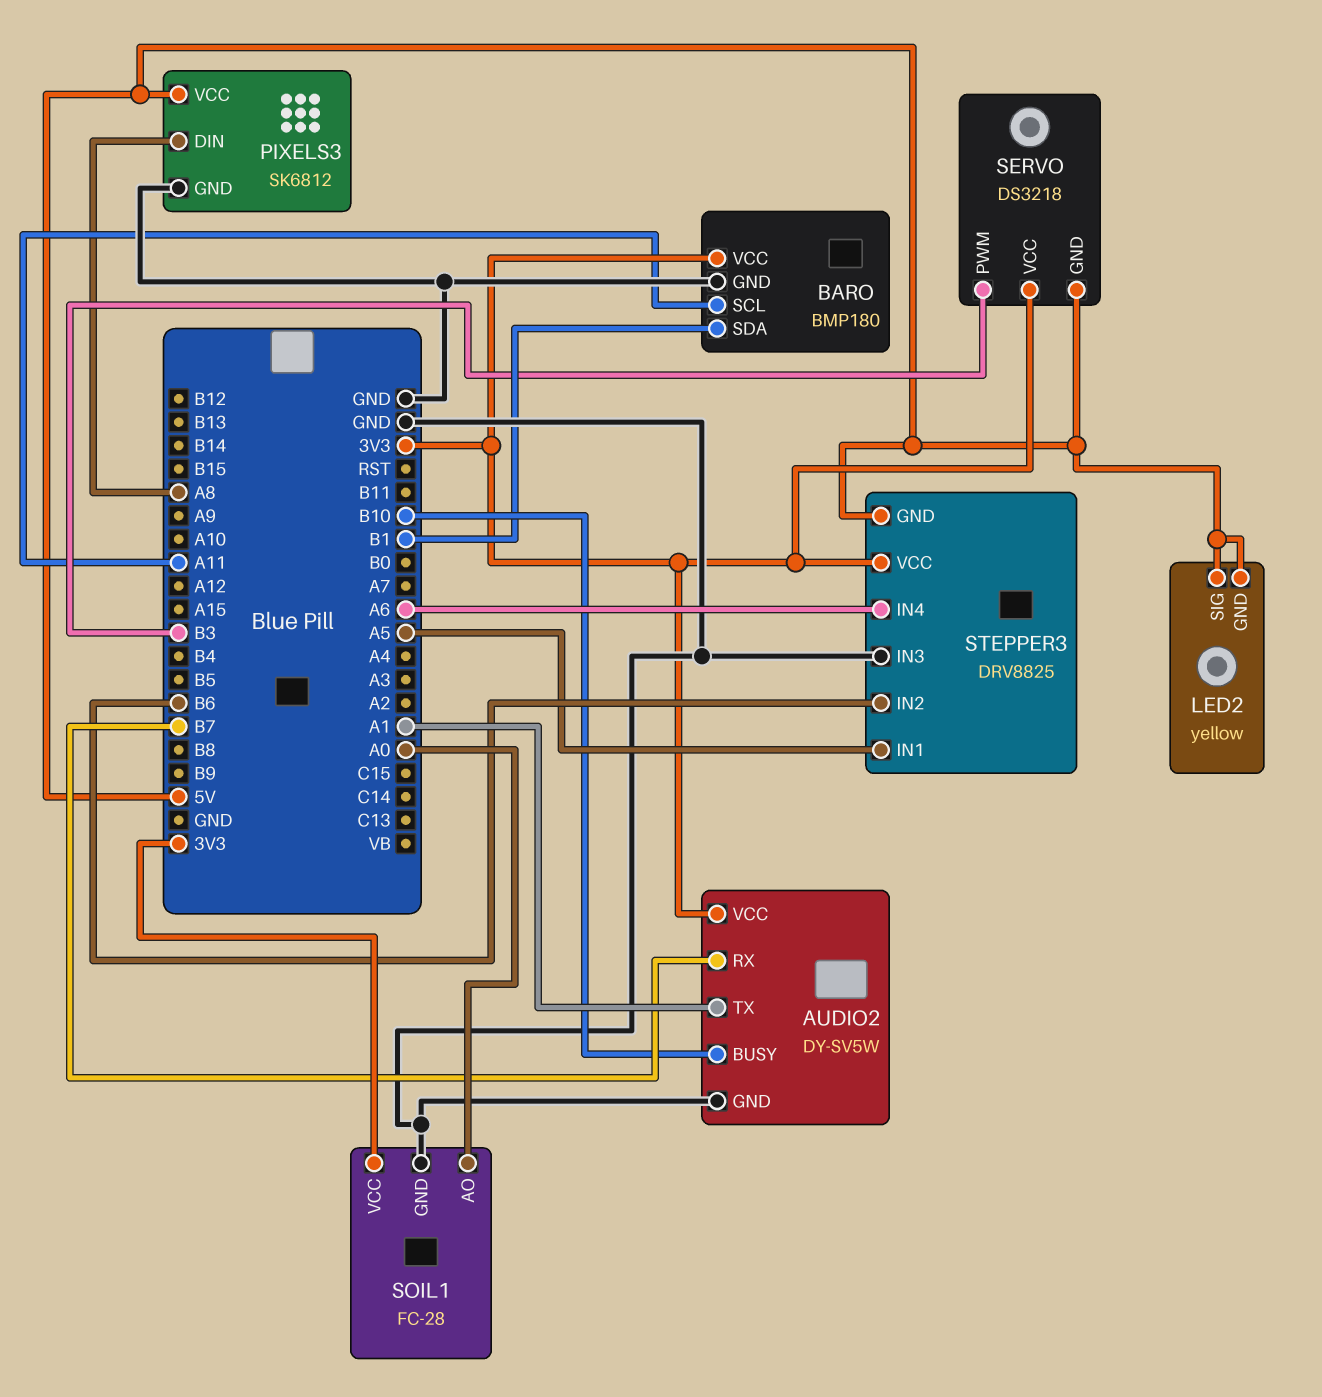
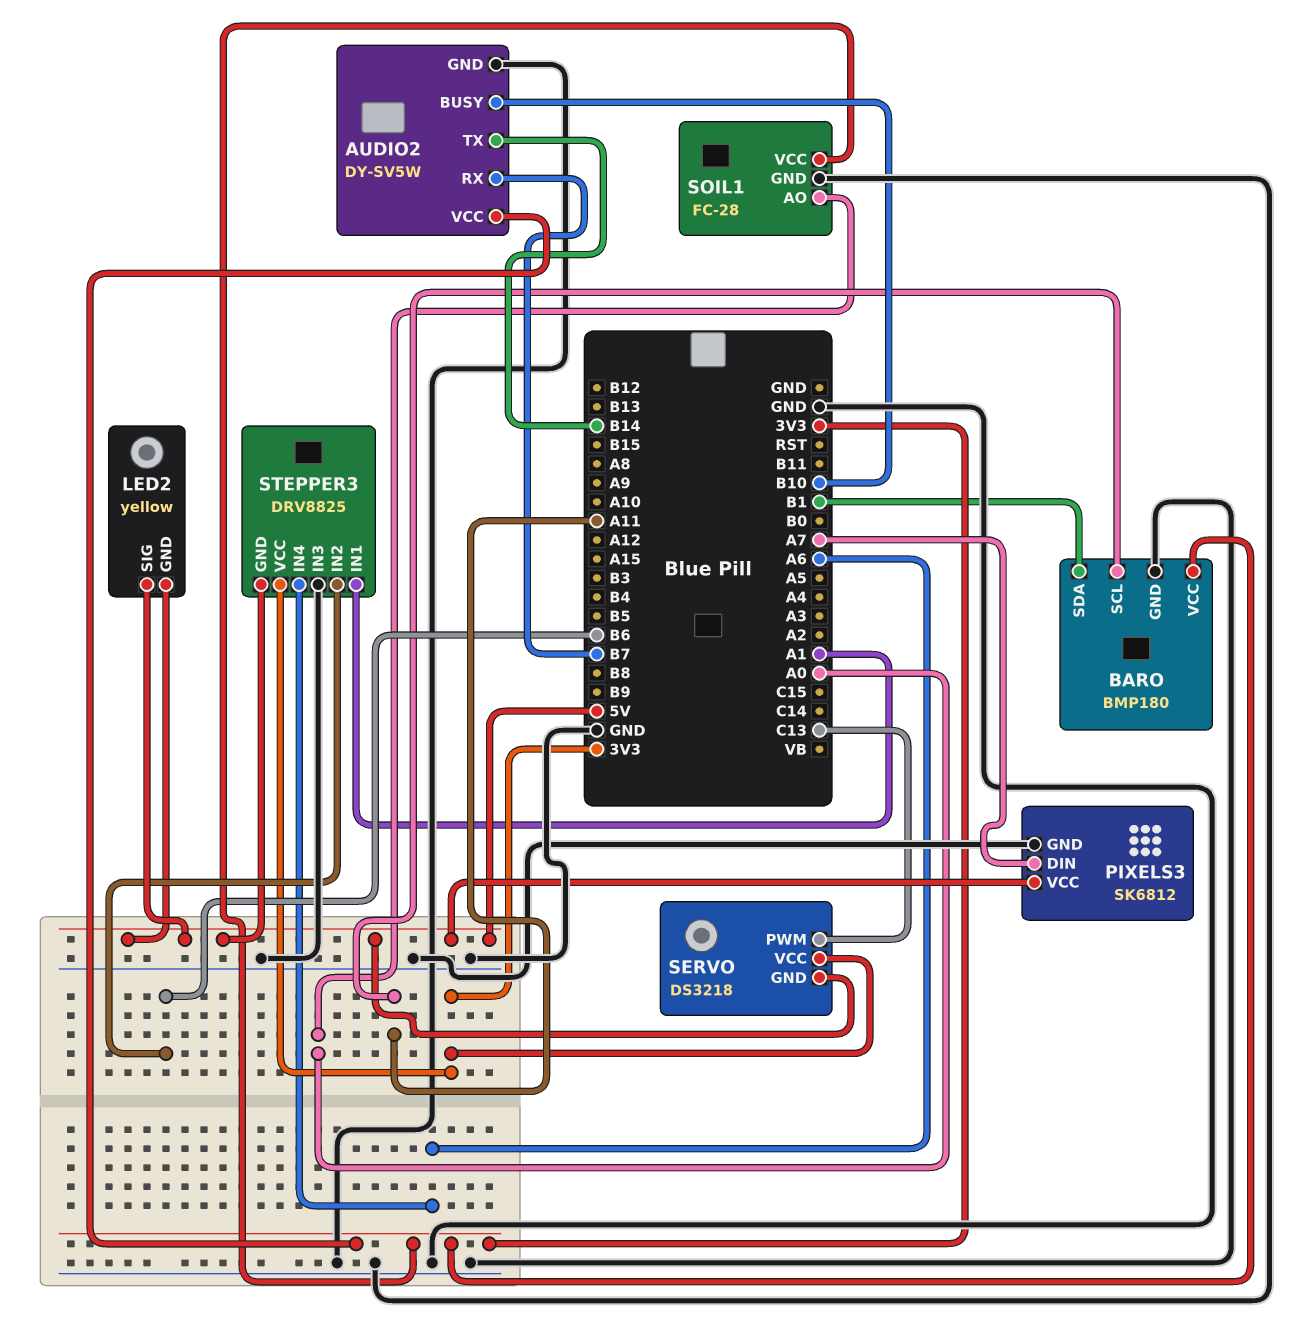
AUDIO2 pin TX: A1 -> B14
PIXELS3 pin DIN: A8 -> A7
SERVO pin PWM: B3 -> C13
STEPPER3 pin IN1: A5 -> A1

